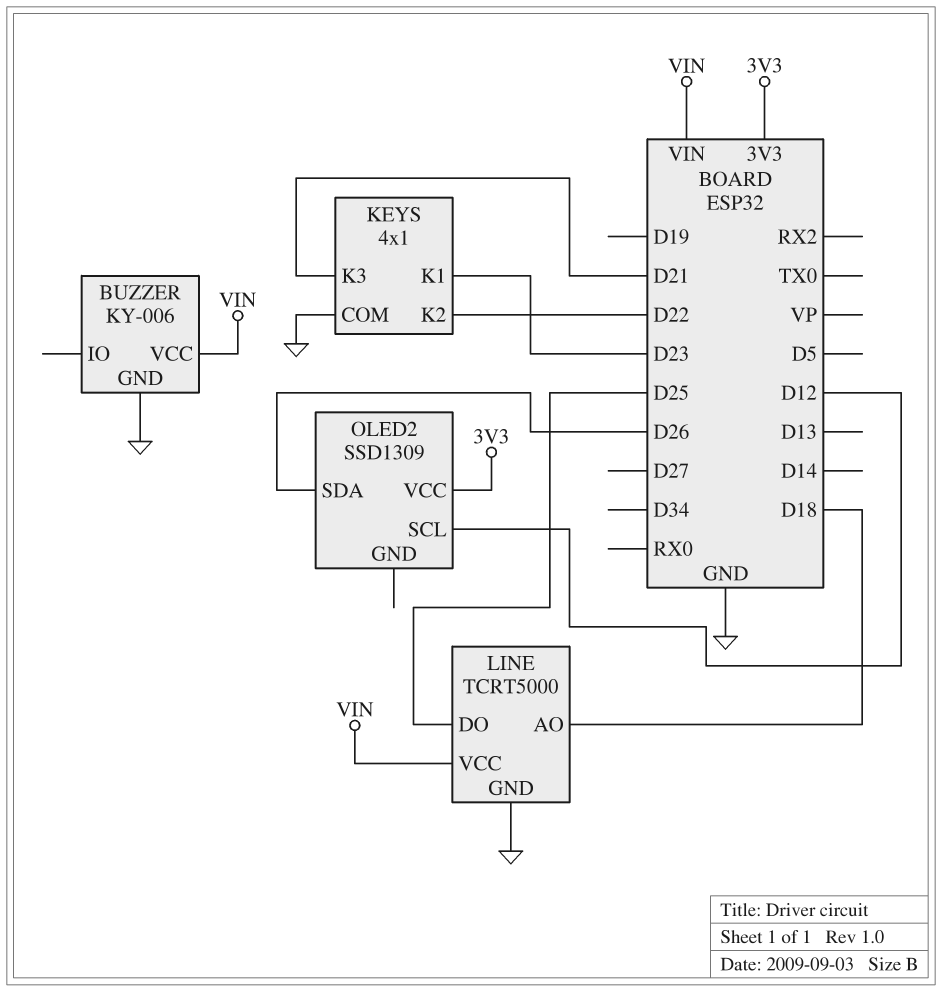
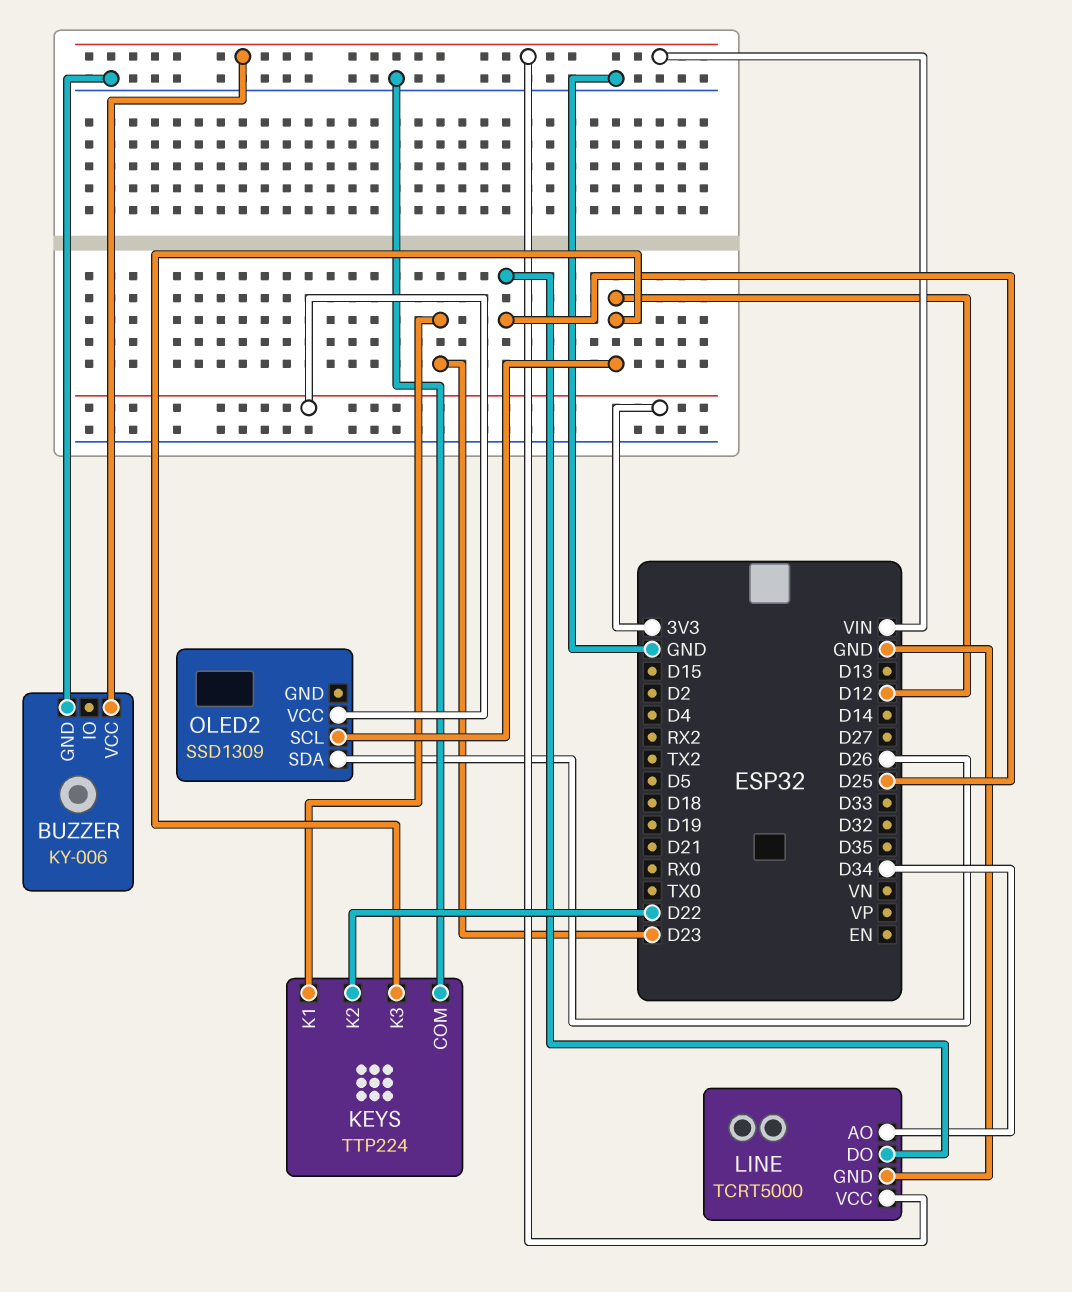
KEYS: 4x1 -> TTP224
KEYS pin K3: D21 -> D12
LINE pin AO: D18 -> D34

